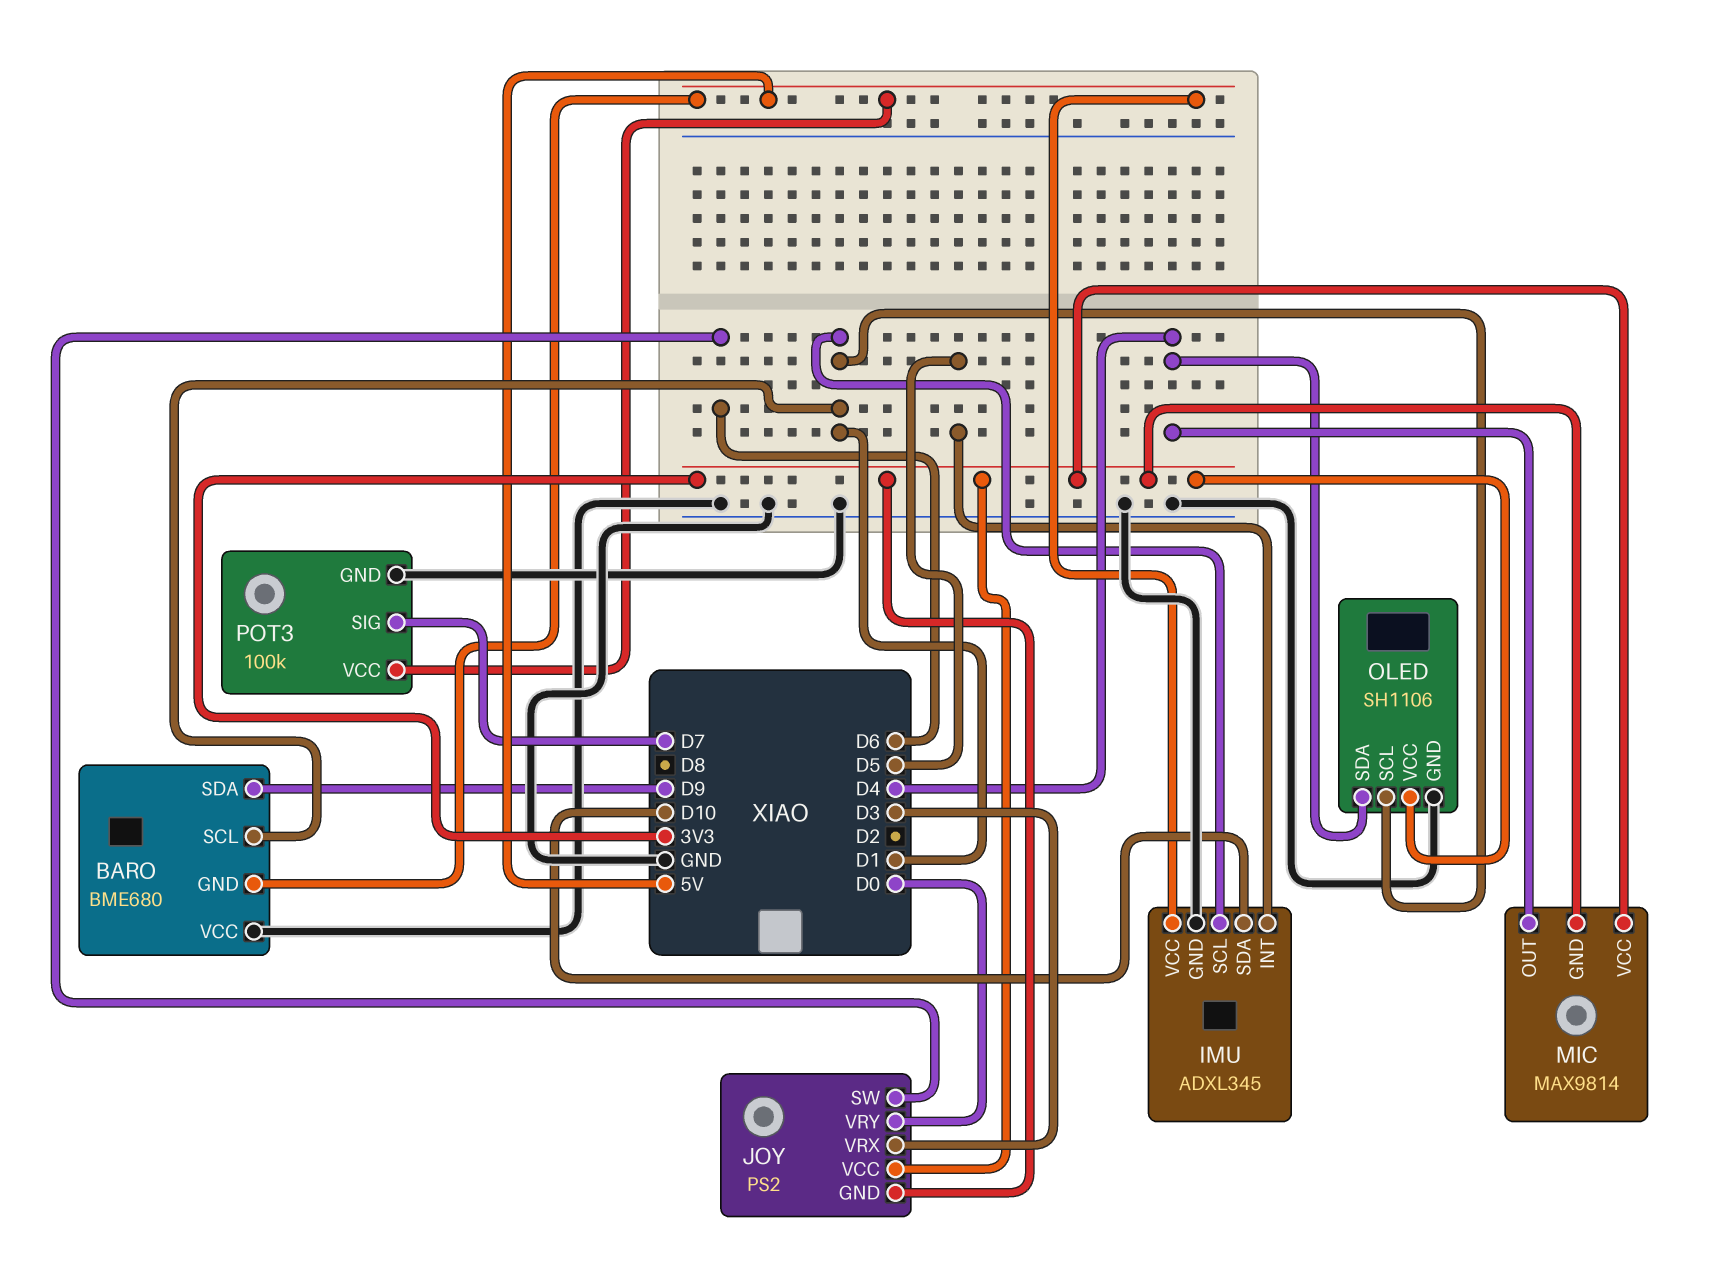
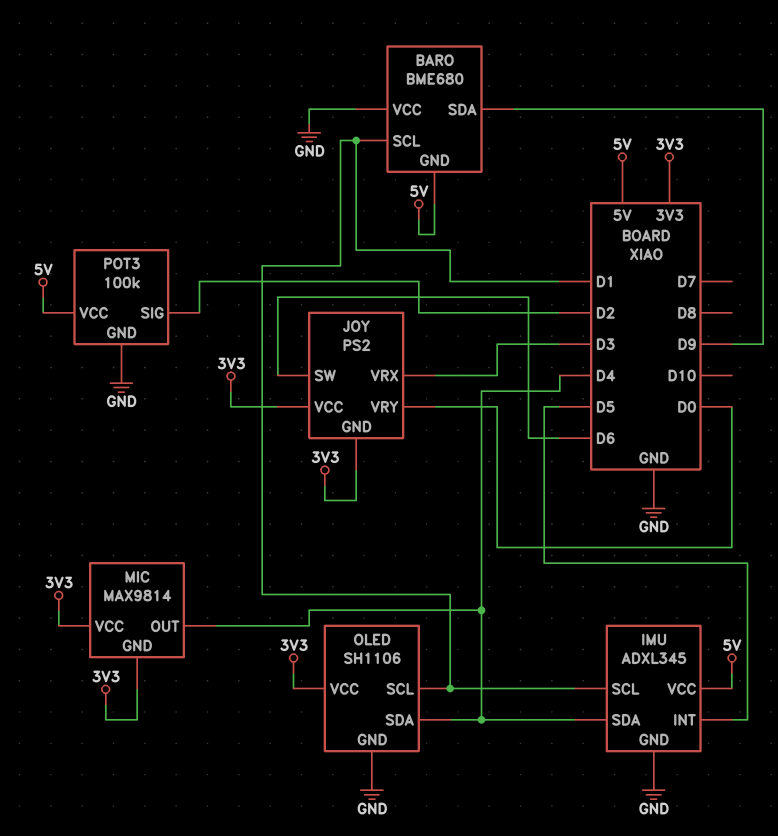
IMU pin SDA: D10 -> D4
POT3 pin SIG: D7 -> D2

